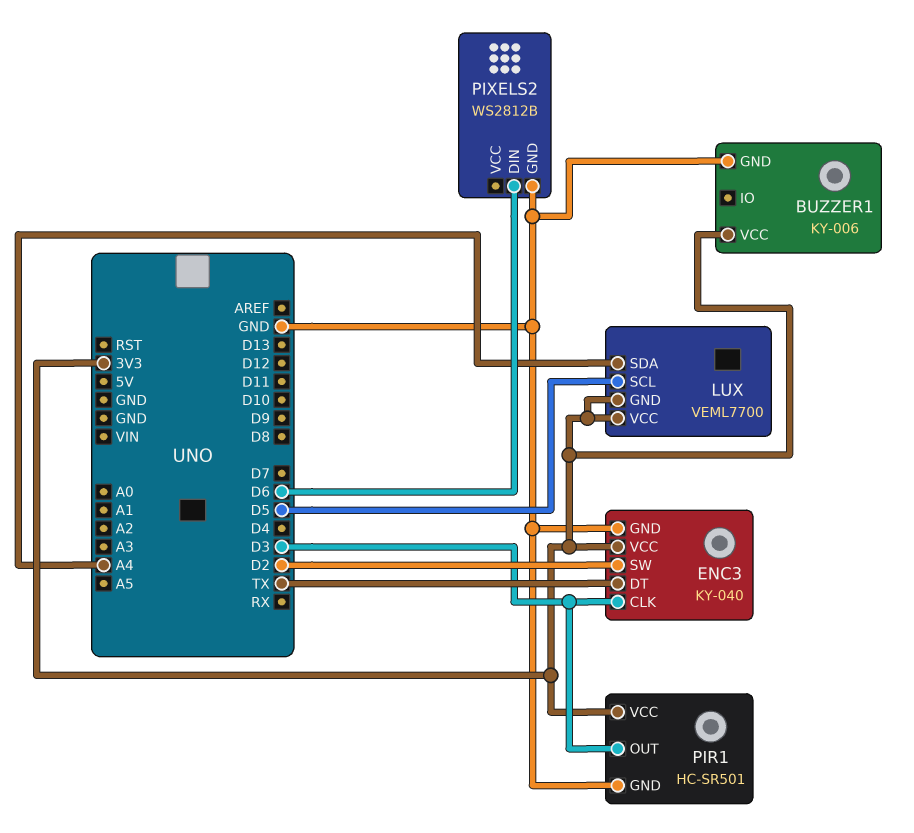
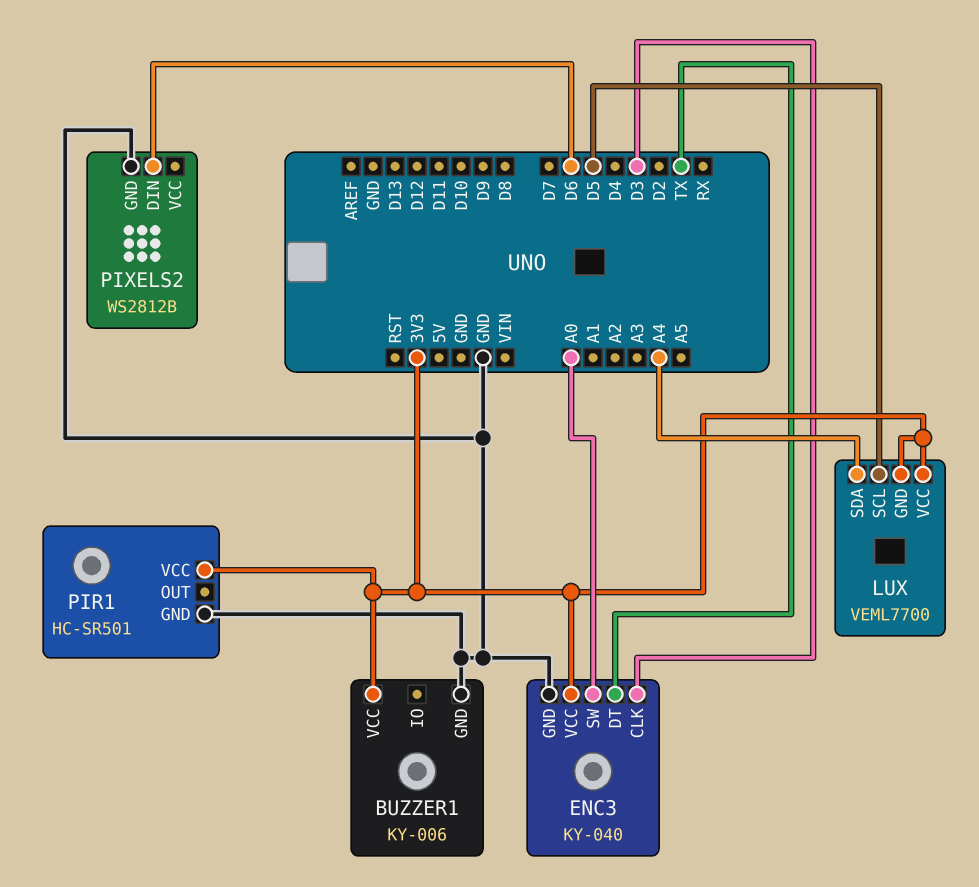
ENC3 pin SW: D2 -> A0
PIR1 pin OUT: D3 -> none

